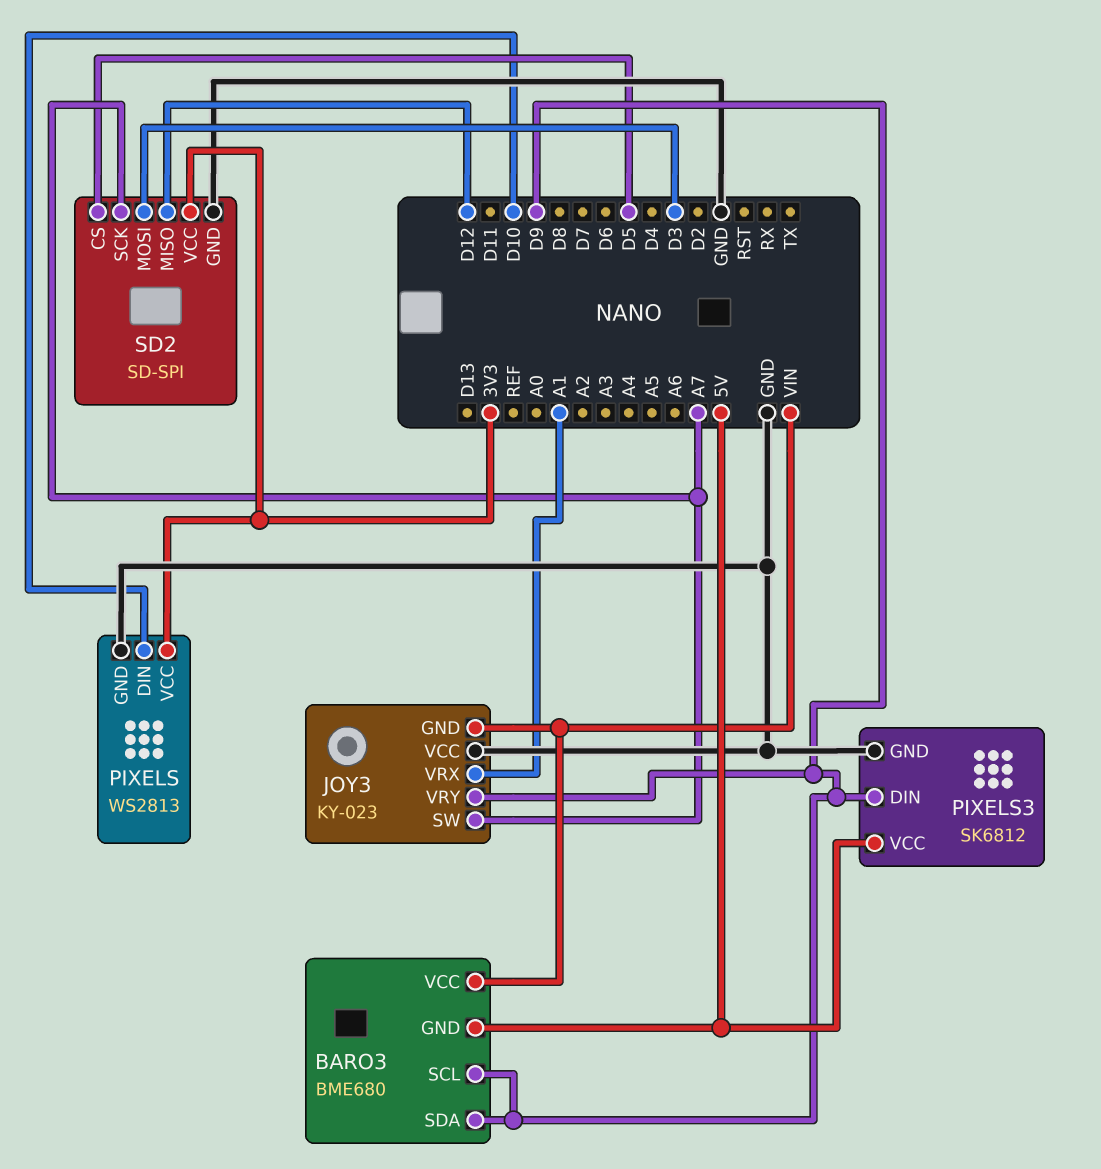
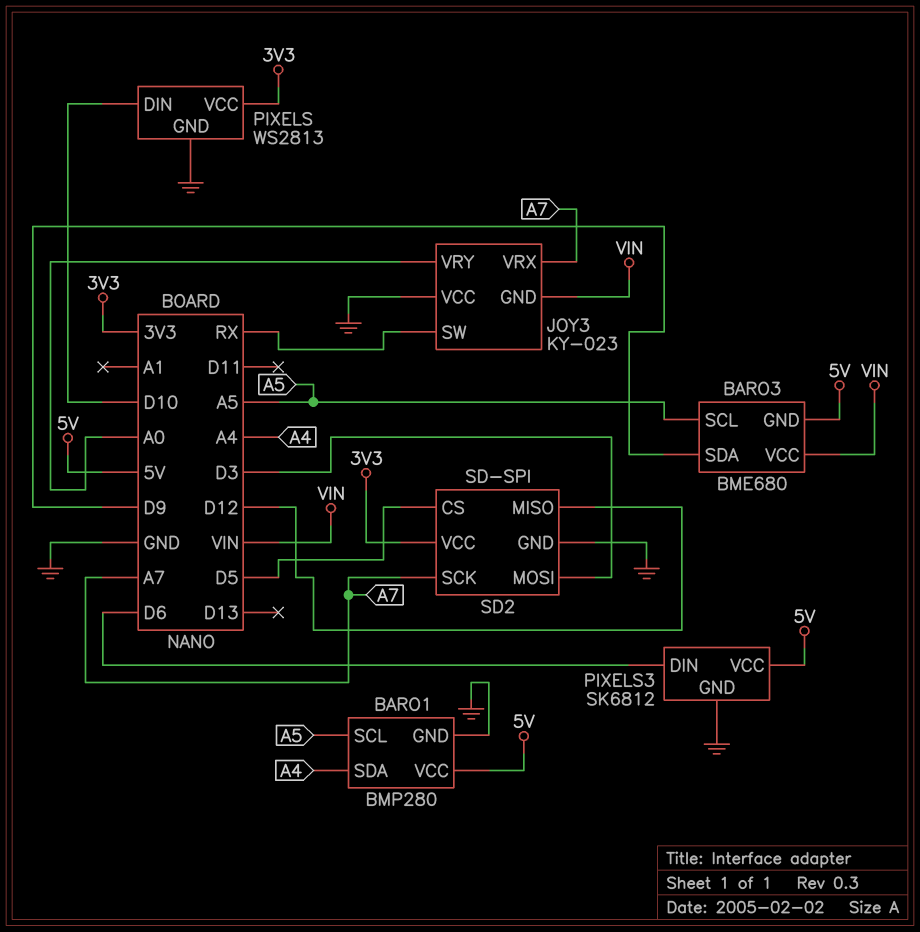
BARO1: none -> BMP280
BARO1 pin GND: none -> GND
BARO1 pin SCL: none -> A5
BARO1 pin SDA: none -> A4
BARO1 pin VCC: none -> 5V
BARO3 pin SCL: D9 -> A5
JOY3 pin SW: A7 -> RX
JOY3 pin VRX: A1 -> A7
JOY3 pin VRY: D9 -> A0
PIXELS3 pin DIN: D9 -> D6

